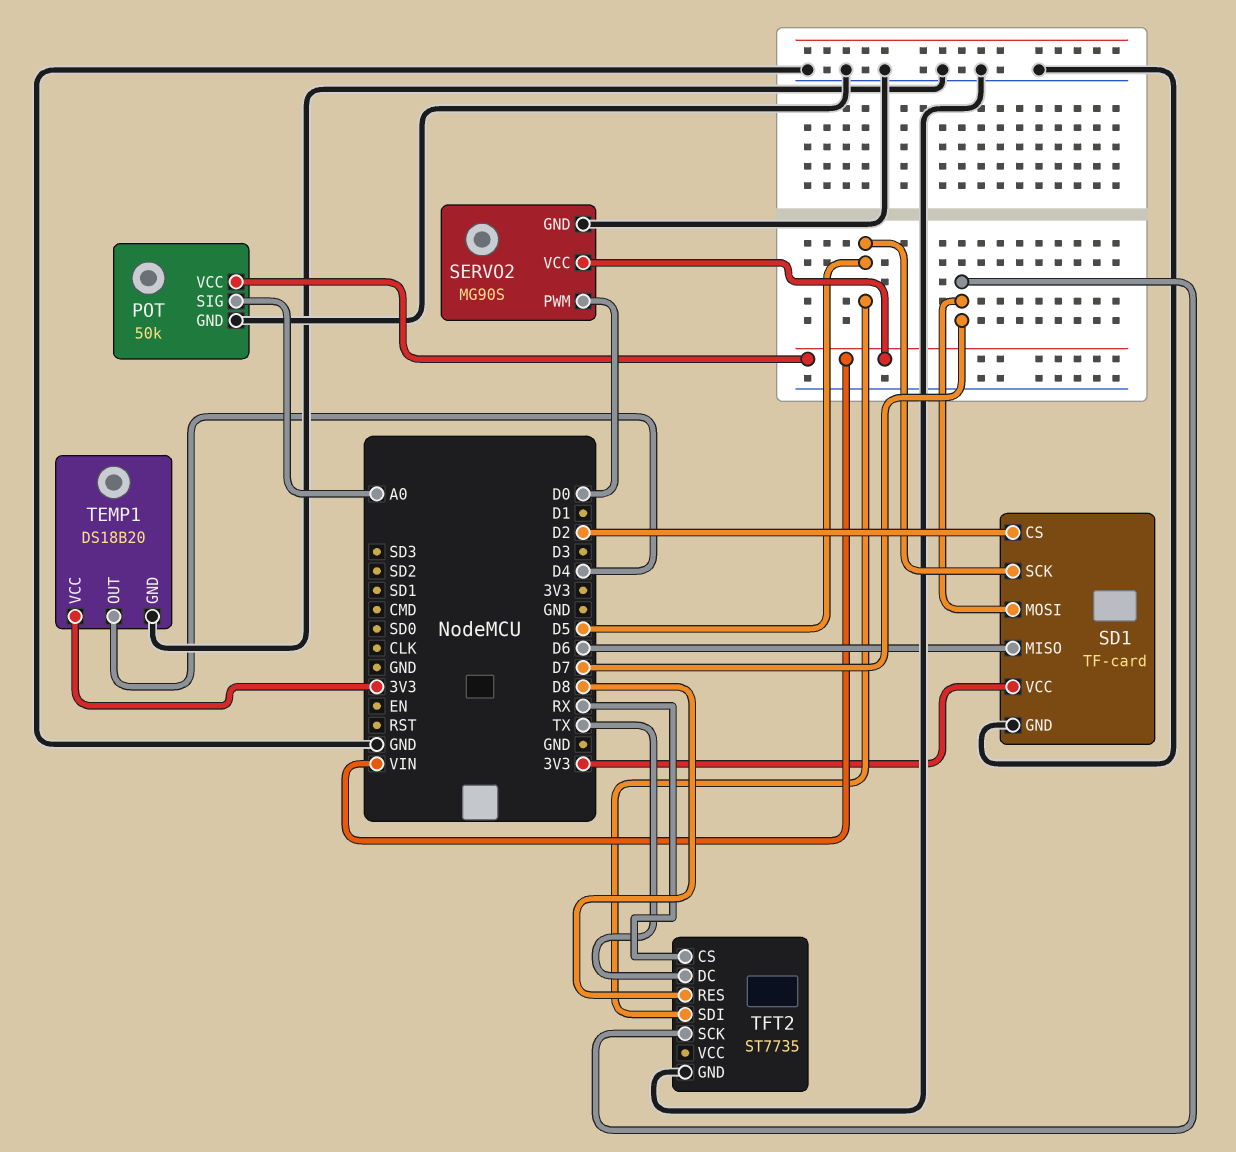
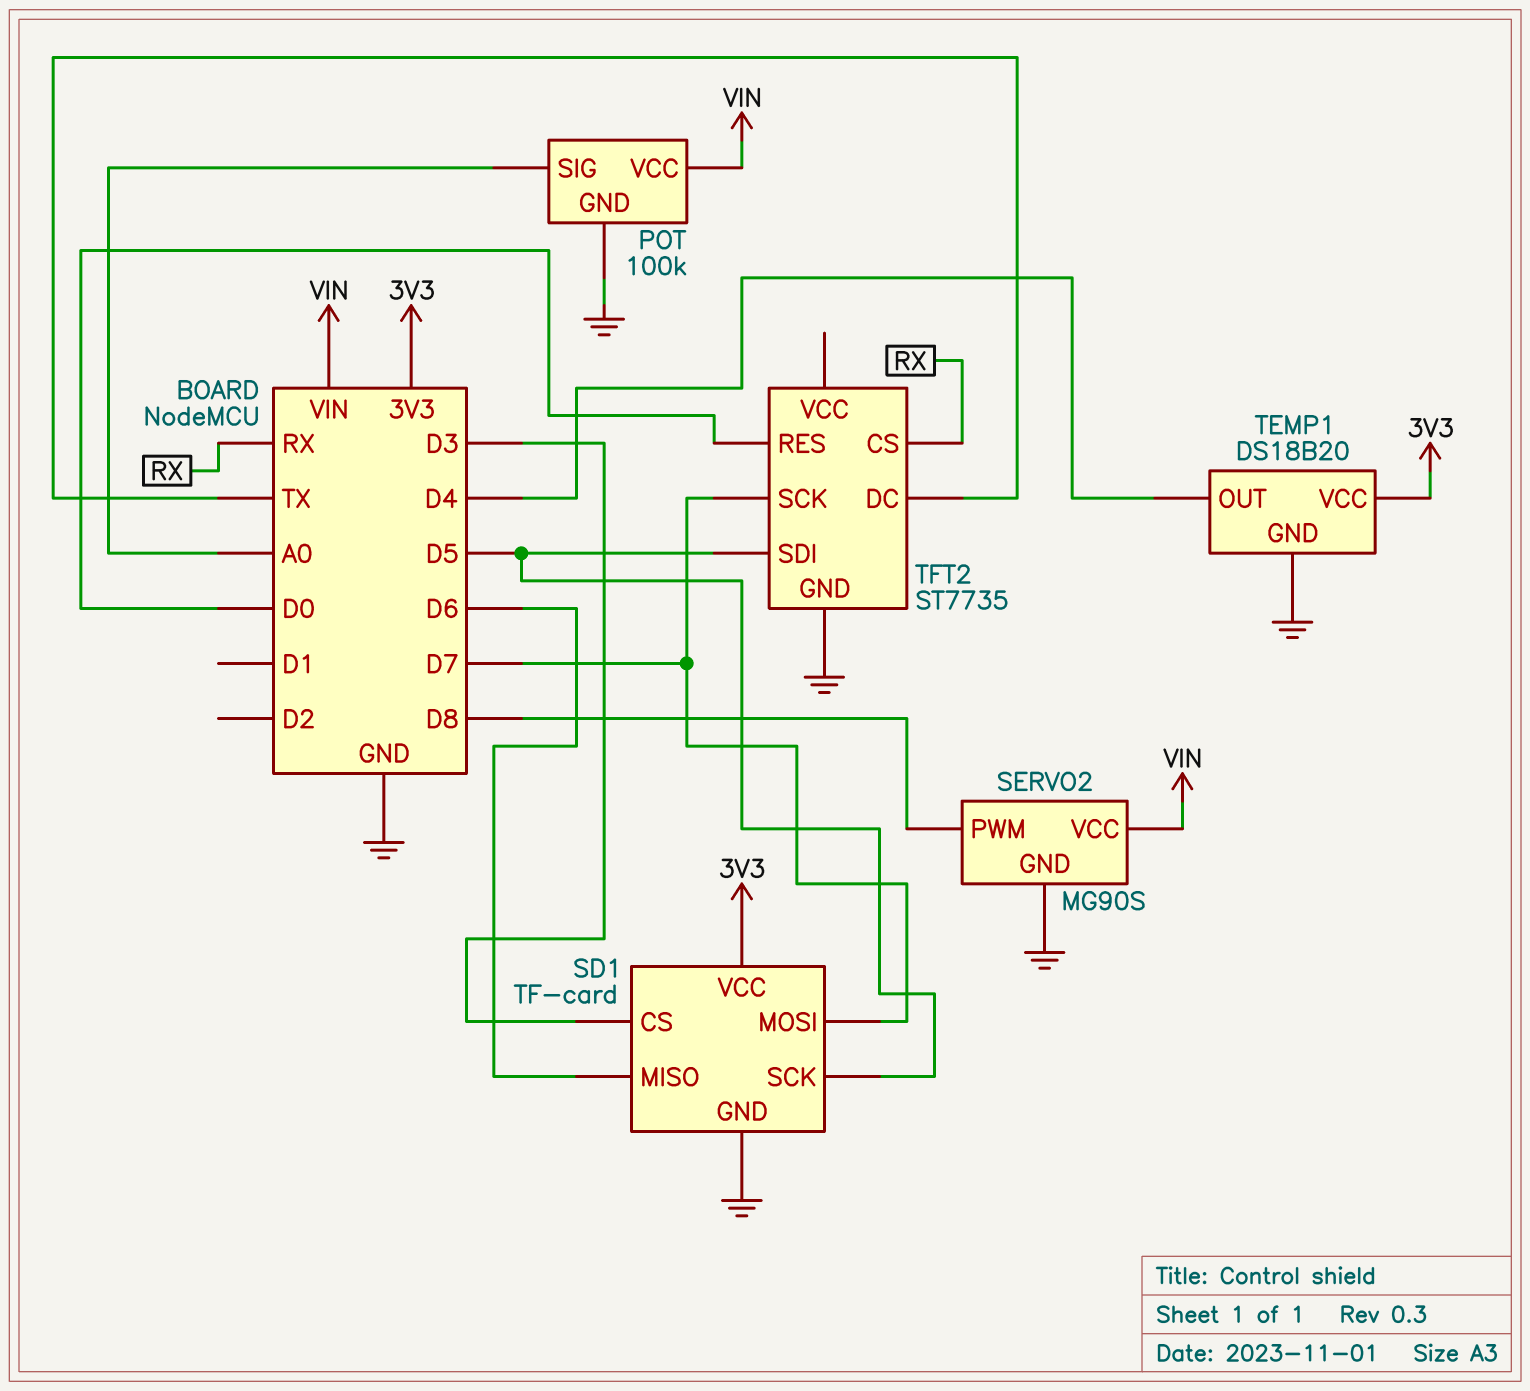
POT: 50k -> 100k
SD1 pin CS: D2 -> D3
SERVO2 pin PWM: D0 -> D8
TFT2 pin RES: D8 -> D0

